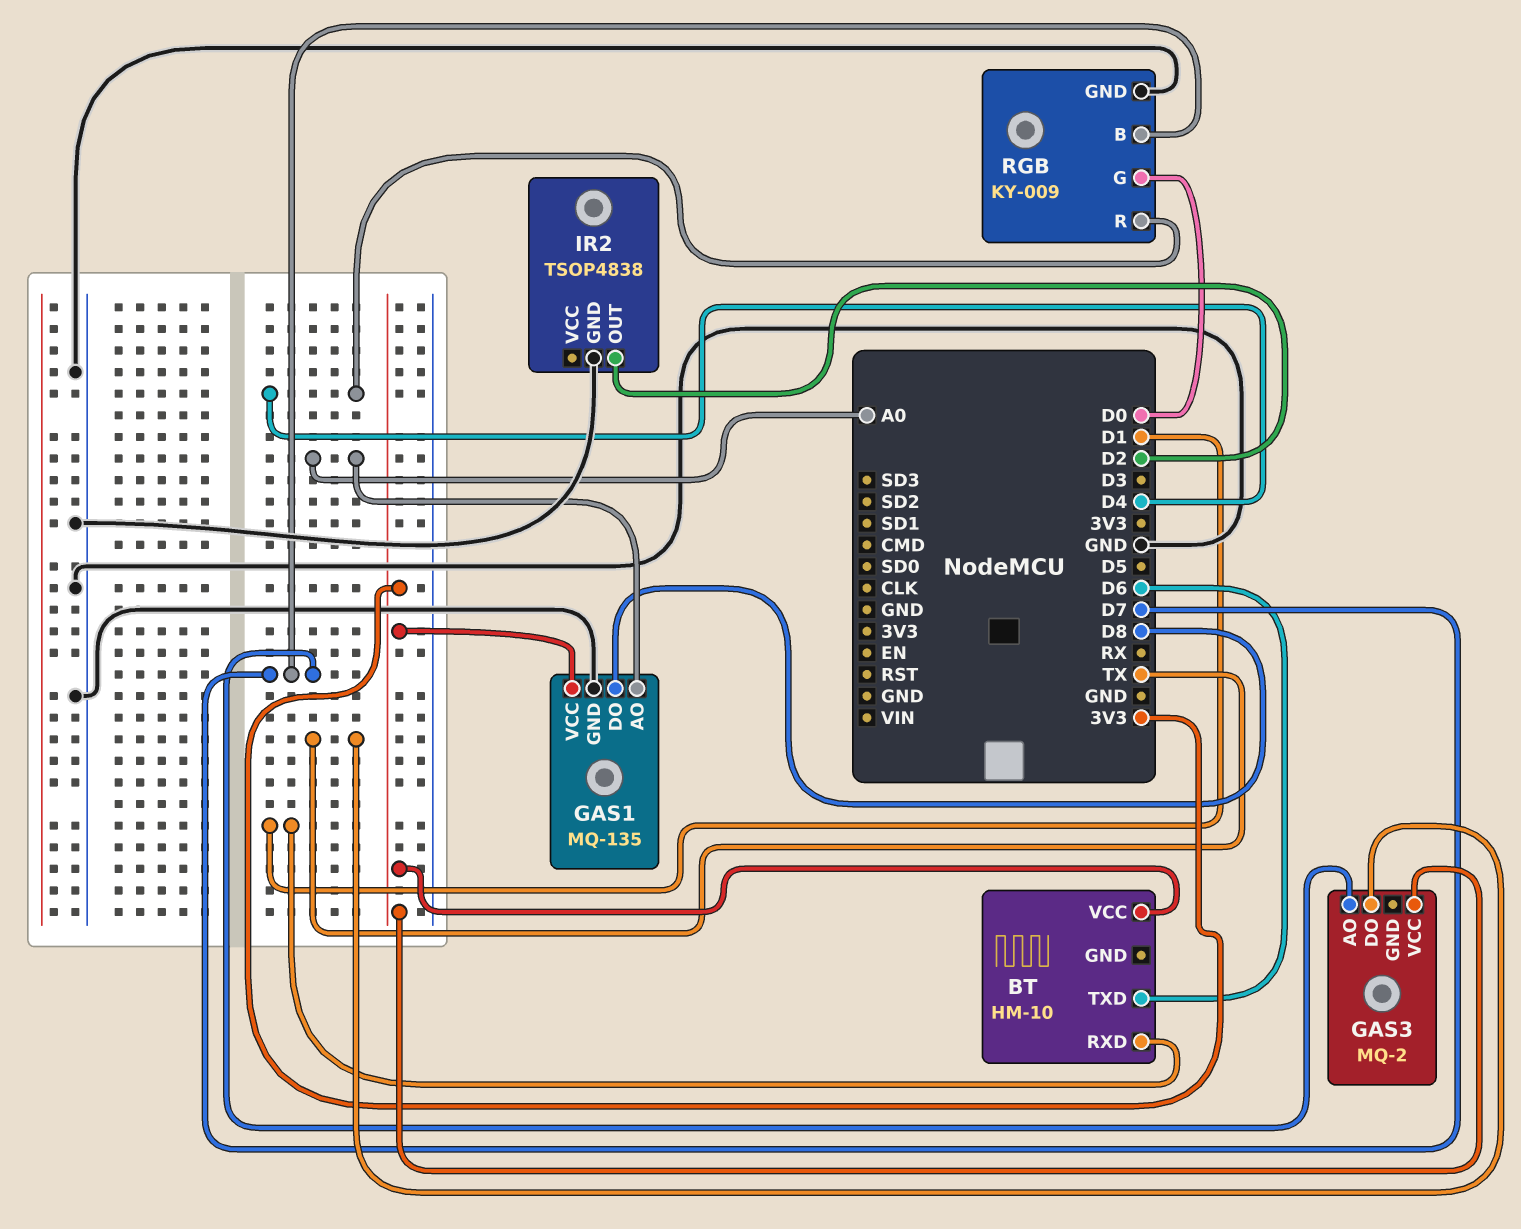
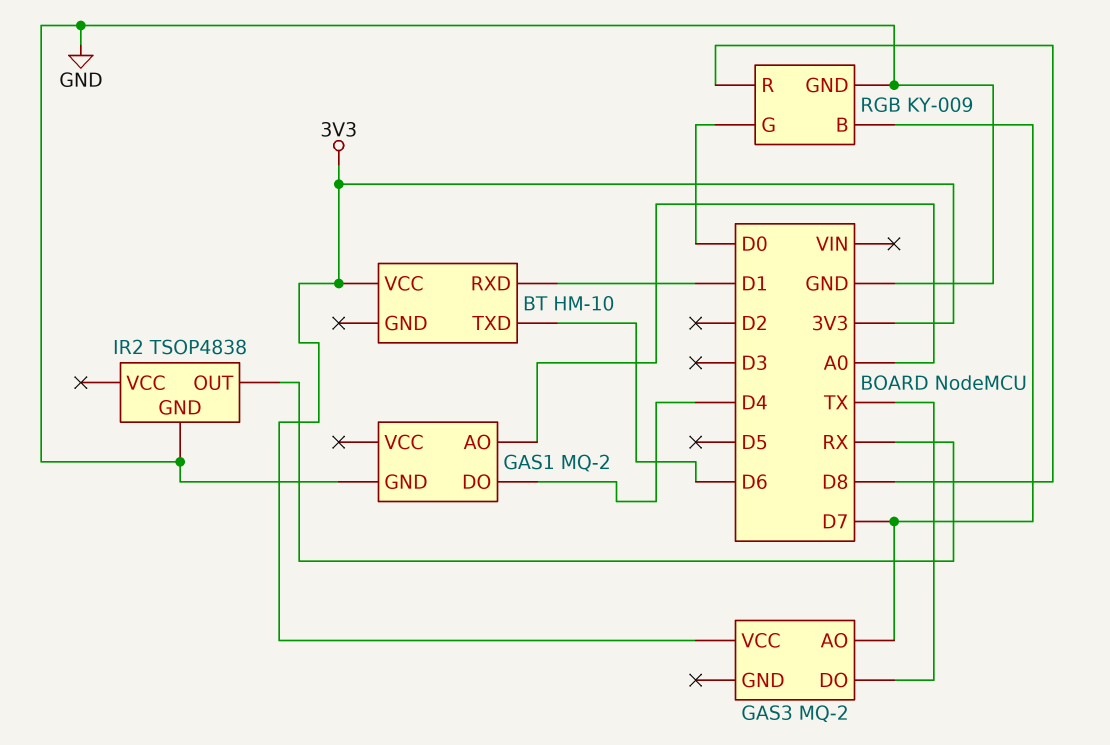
GAS1: MQ-135 -> MQ-2
GAS1 pin DO: D8 -> D4
GAS1 pin VCC: 3V3 -> none
IR2 pin OUT: D2 -> RX
RGB pin R: D4 -> D8

